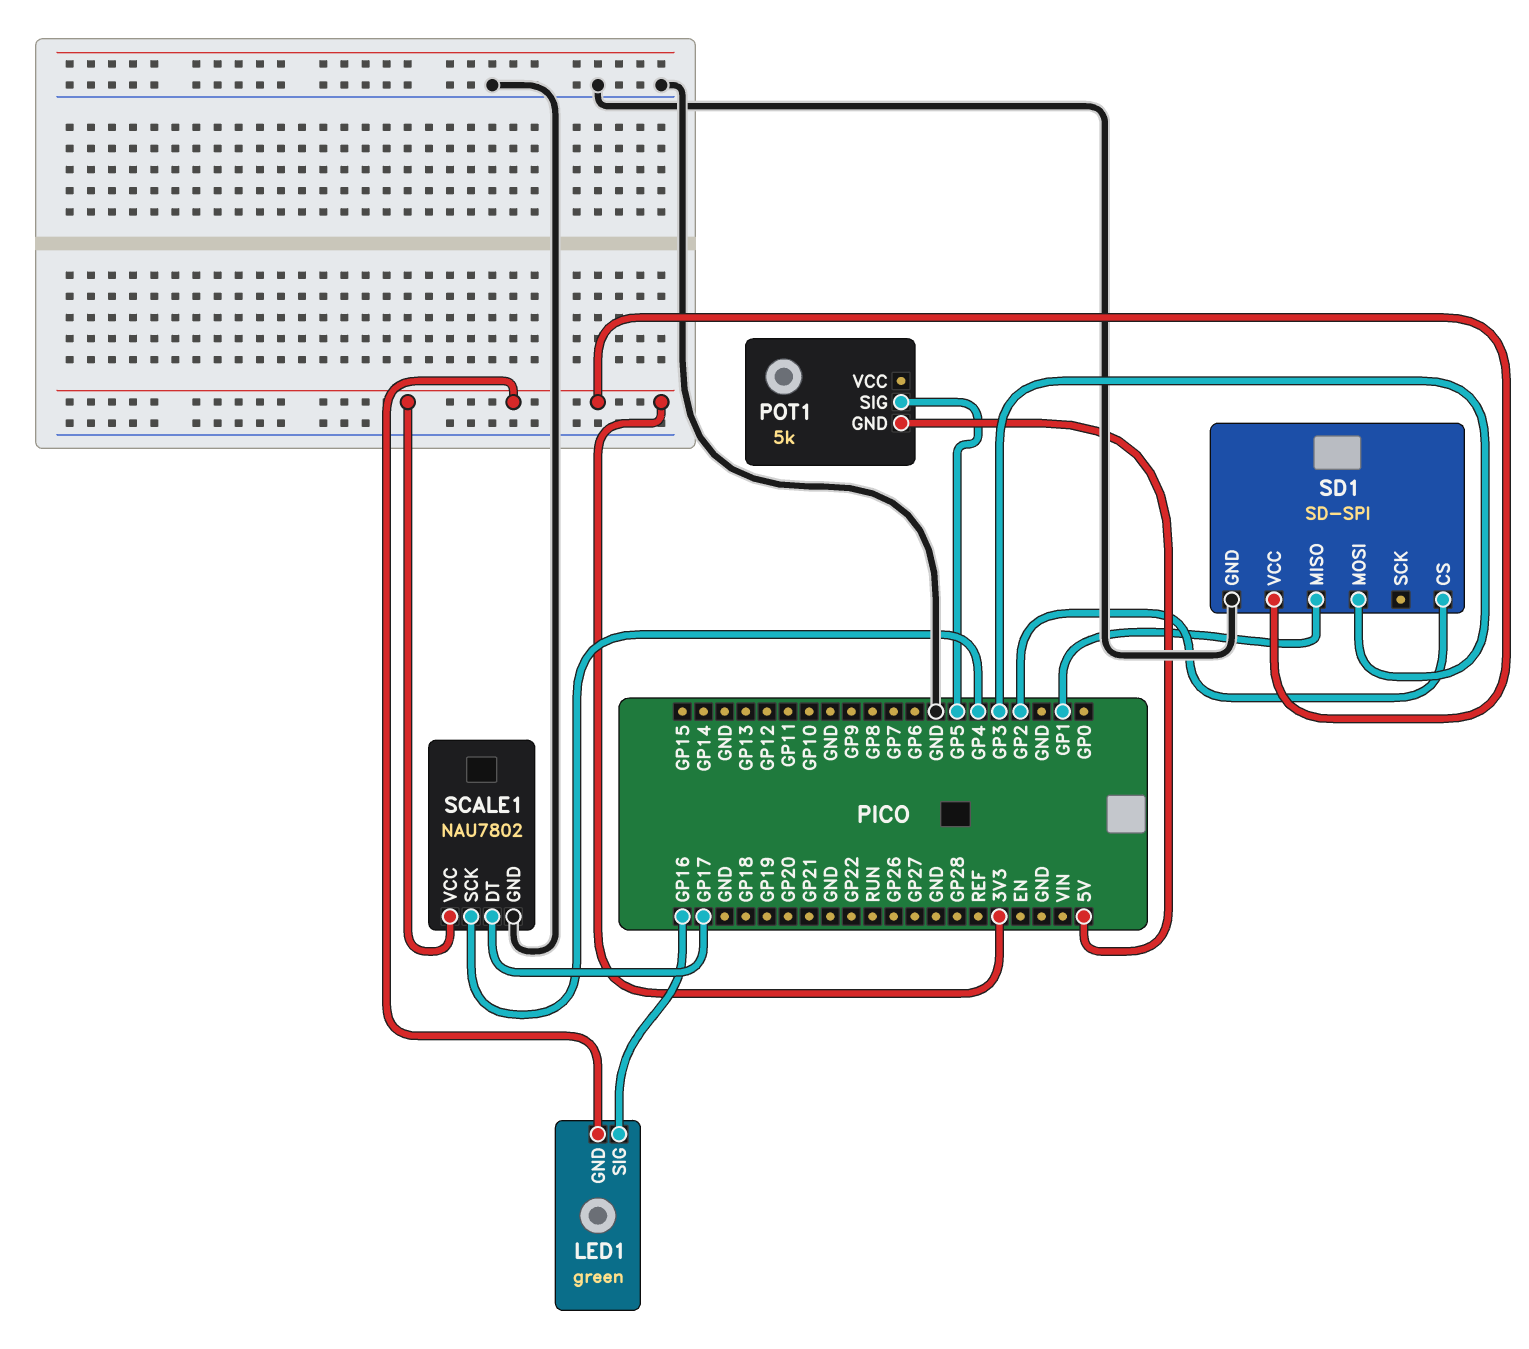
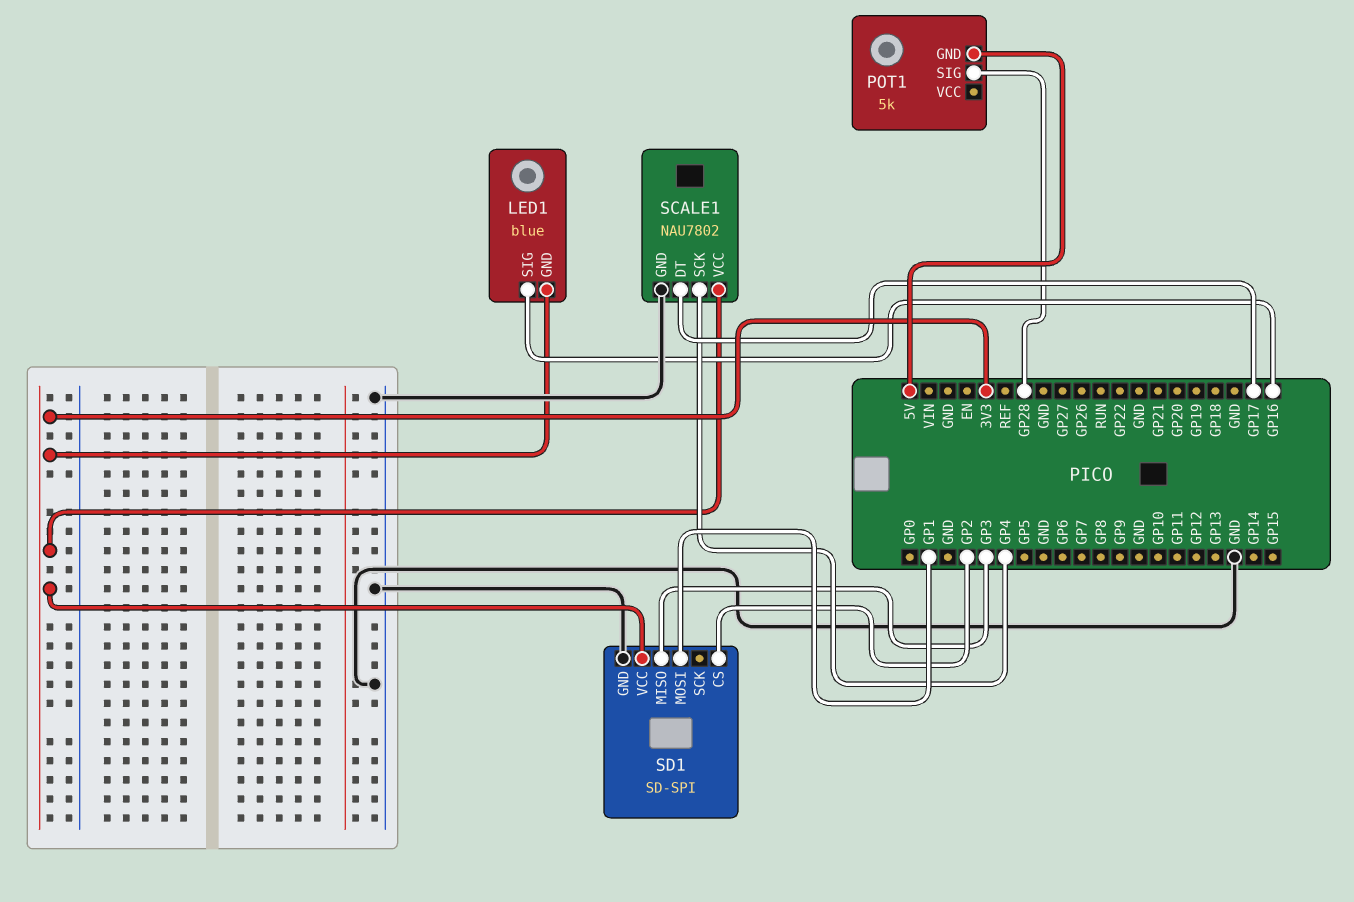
LED1: green -> blue
POT1 pin SIG: GP5 -> GP28
SD1 pin MISO: GP1 -> GP3
SD1 pin MOSI: GP3 -> GP1

